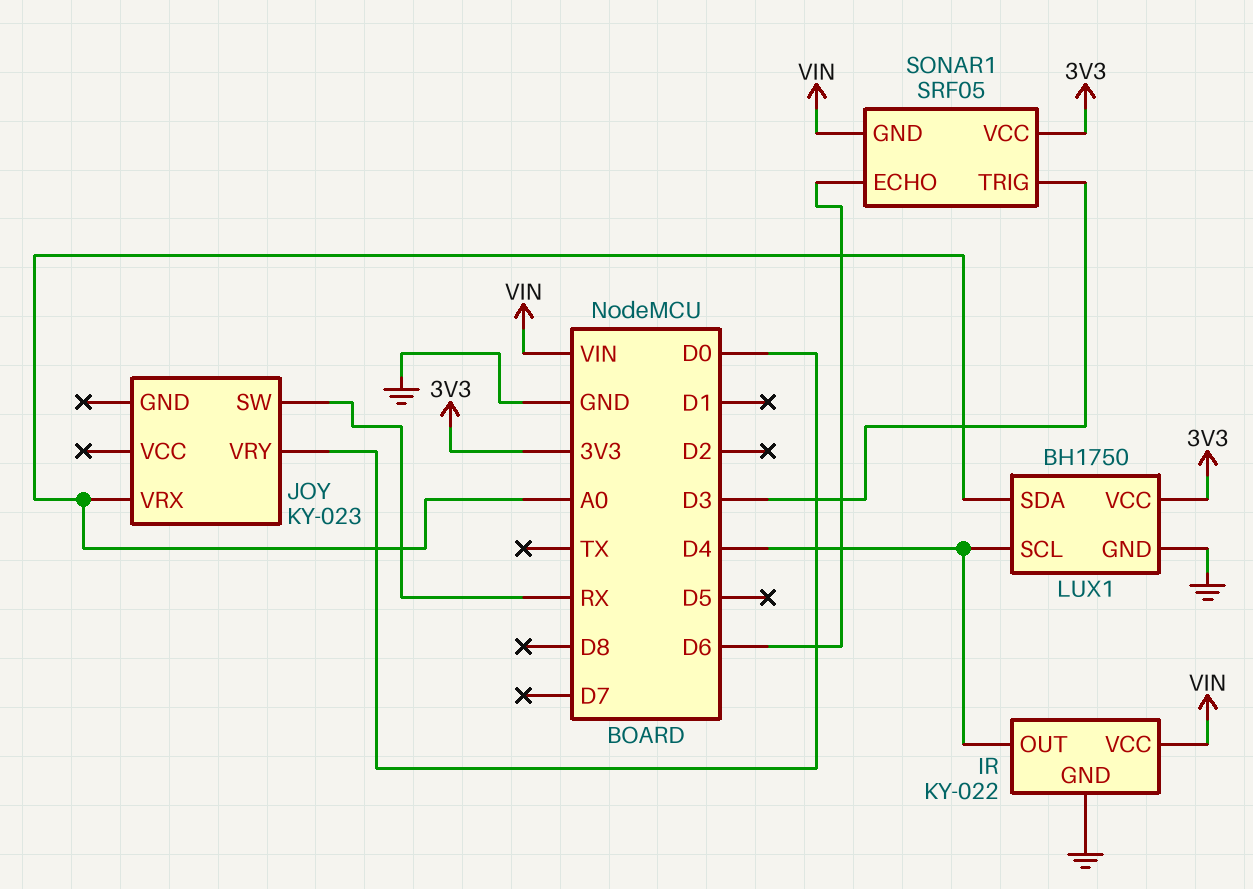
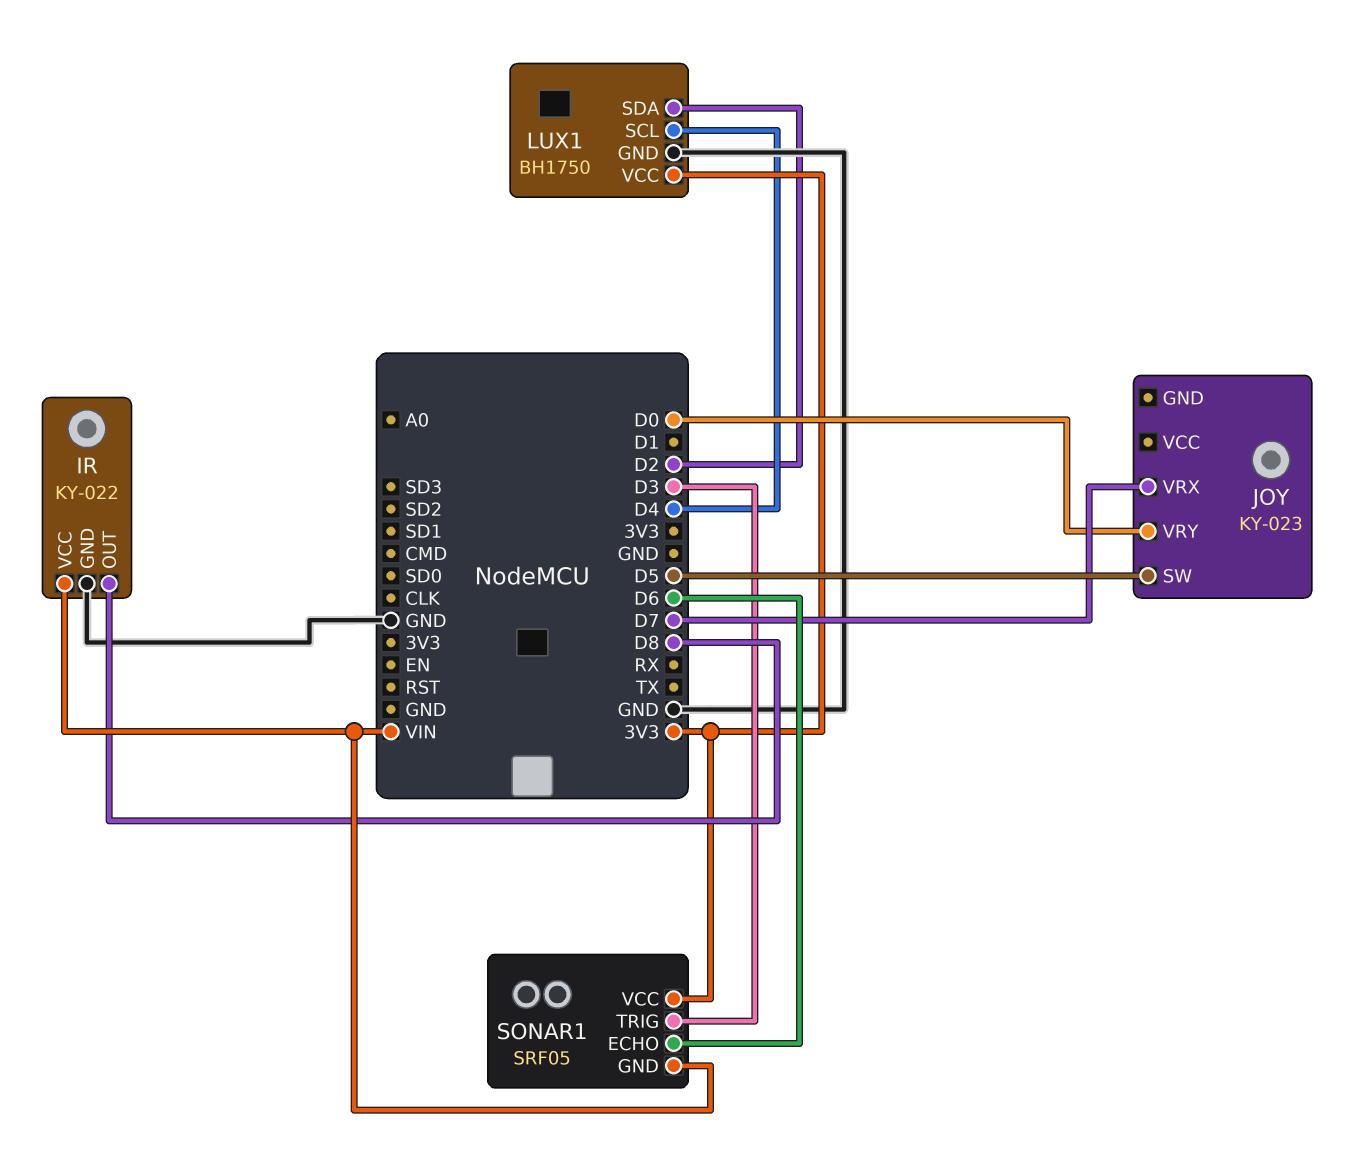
IR pin OUT: D4 -> D8
JOY pin SW: RX -> D5
JOY pin VRX: A0 -> D7
LUX1 pin SDA: A0 -> D2

